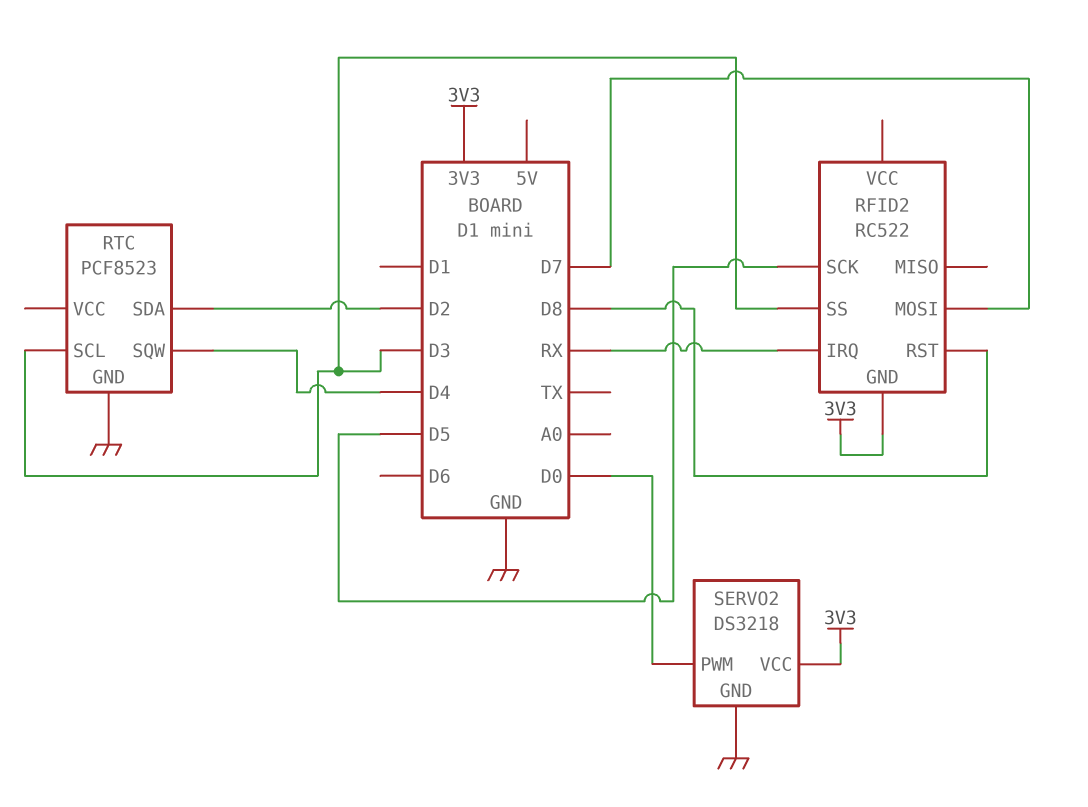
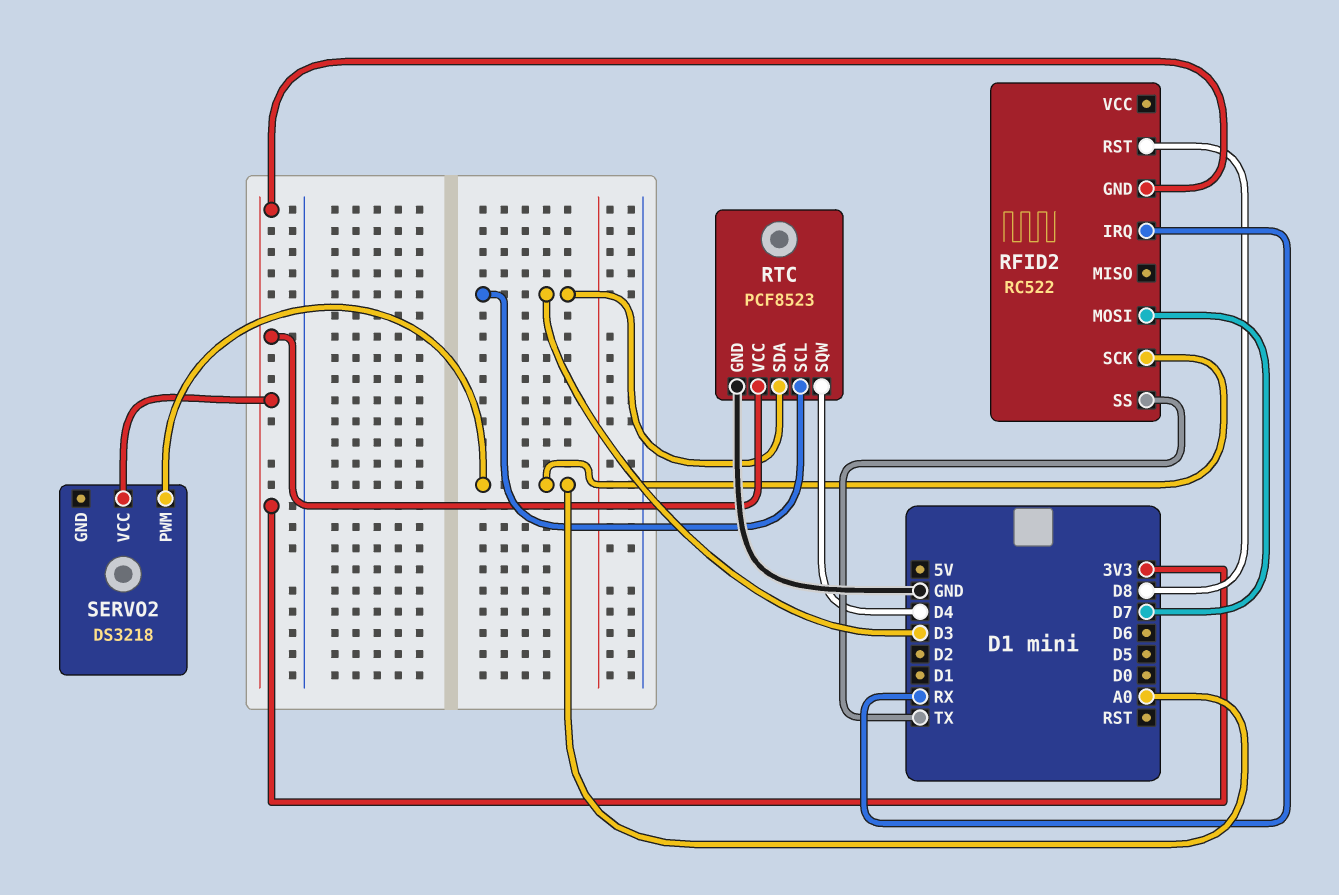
RFID2 pin SCK: D5 -> A0
RFID2 pin SS: D3 -> TX
RTC pin SDA: D2 -> D3
RTC pin VCC: none -> 3V3
SERVO2 pin GND: GND -> none
SERVO2 pin PWM: D0 -> A0

